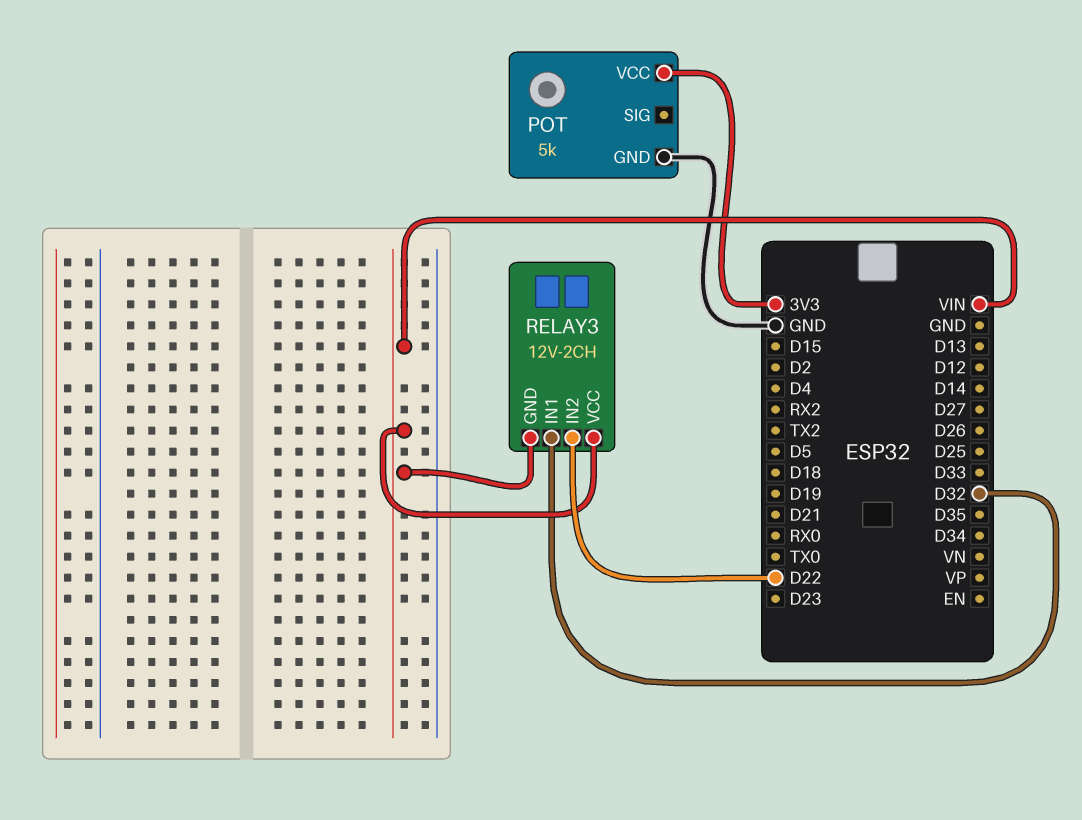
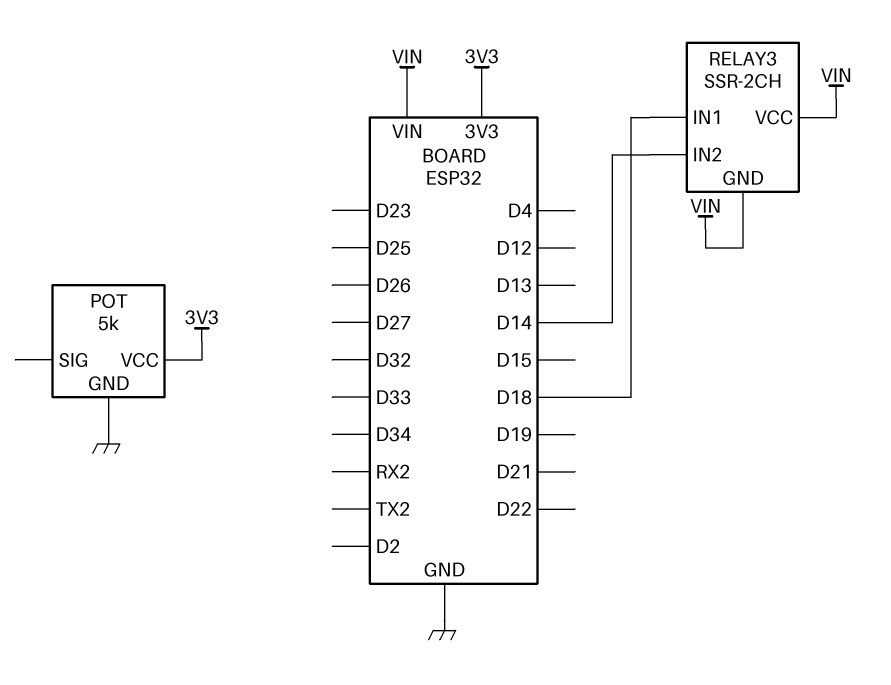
RELAY3: 12V-2CH -> SSR-2CH
RELAY3 pin IN1: D32 -> D18
RELAY3 pin IN2: D22 -> D14

